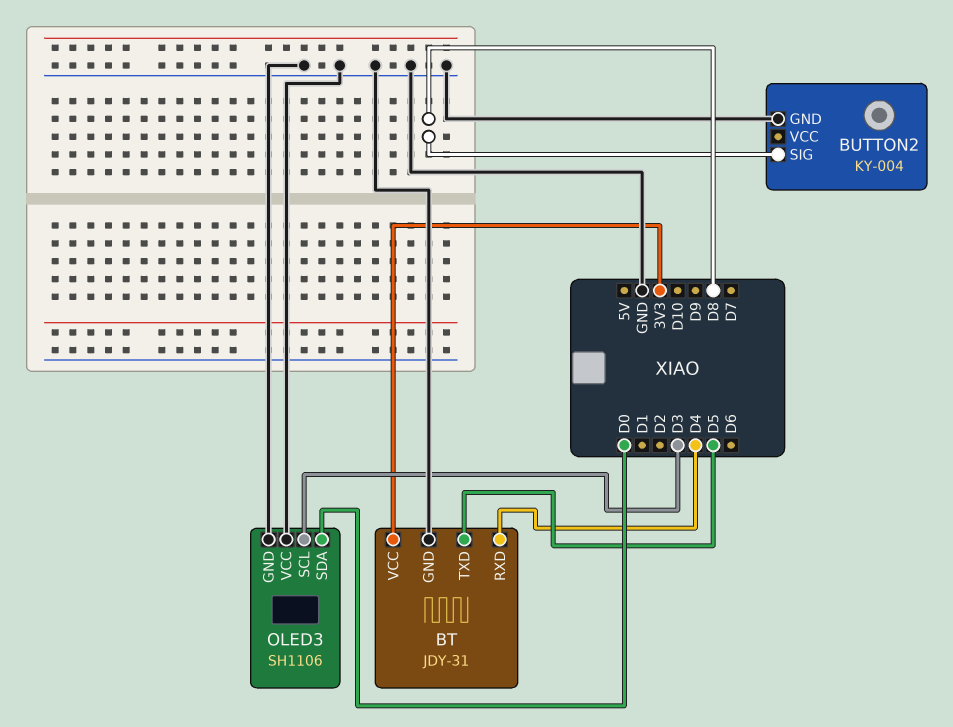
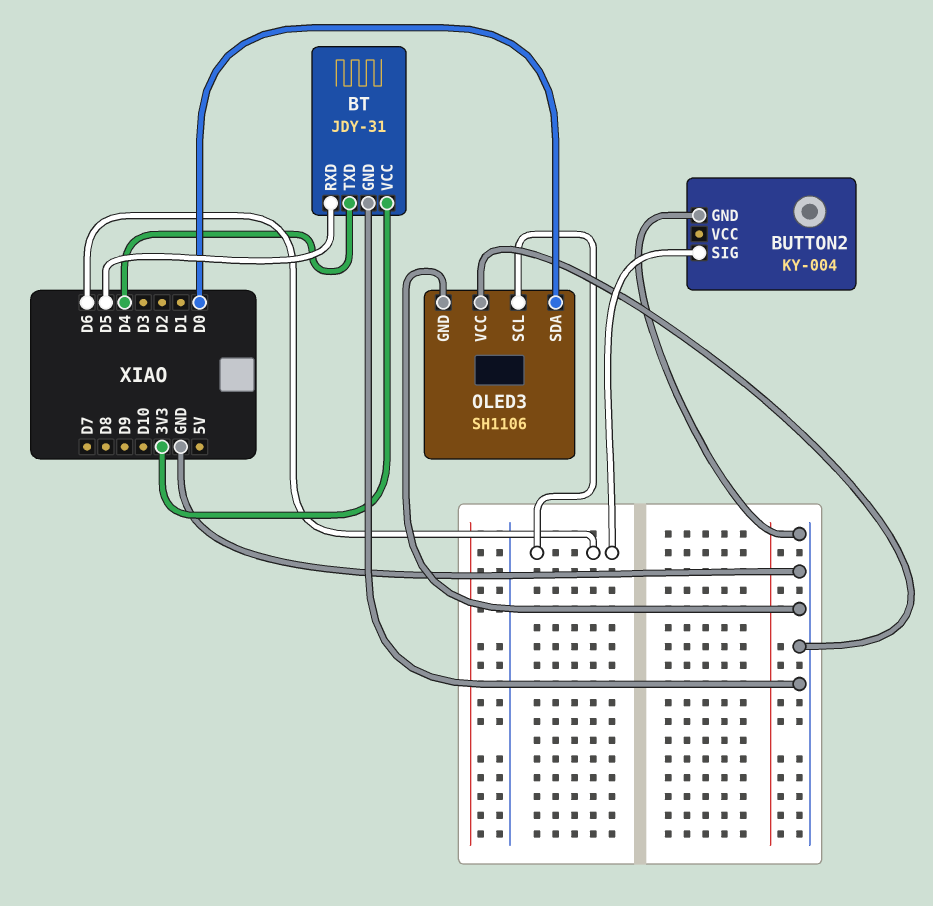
BT pin RXD: D4 -> D5
BT pin TXD: D5 -> D4
BUTTON2 pin SIG: D8 -> D6
OLED3 pin SCL: D3 -> D6

